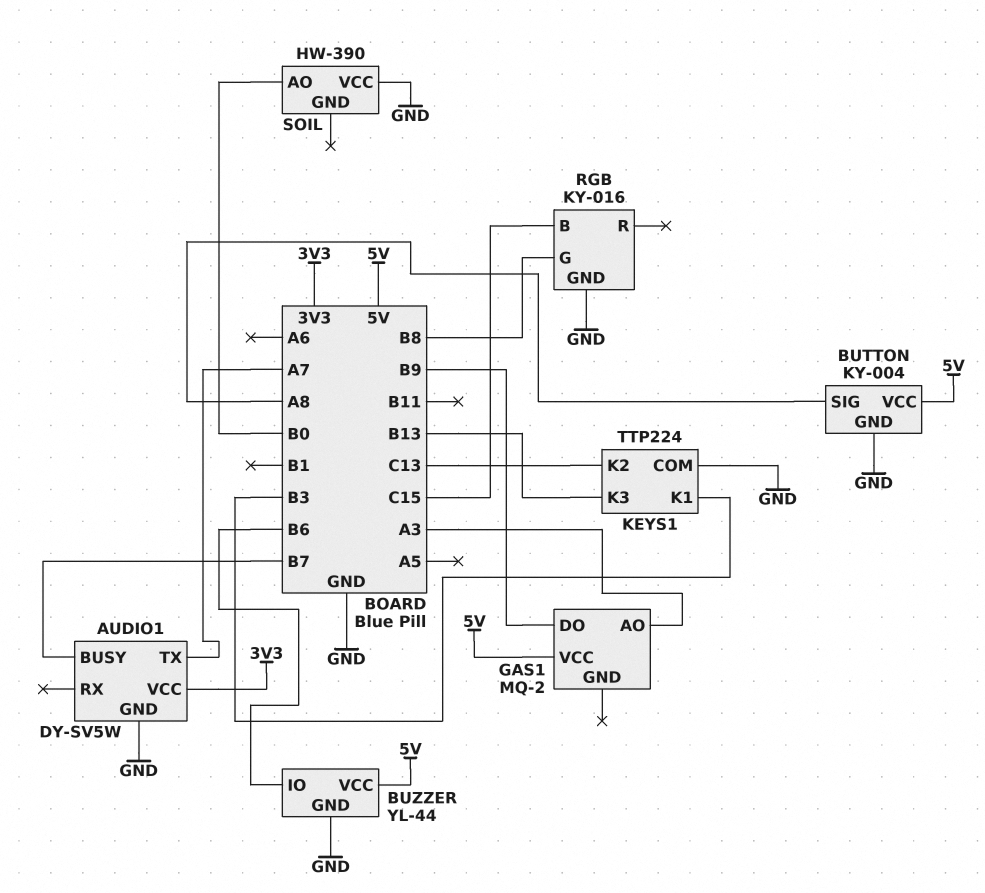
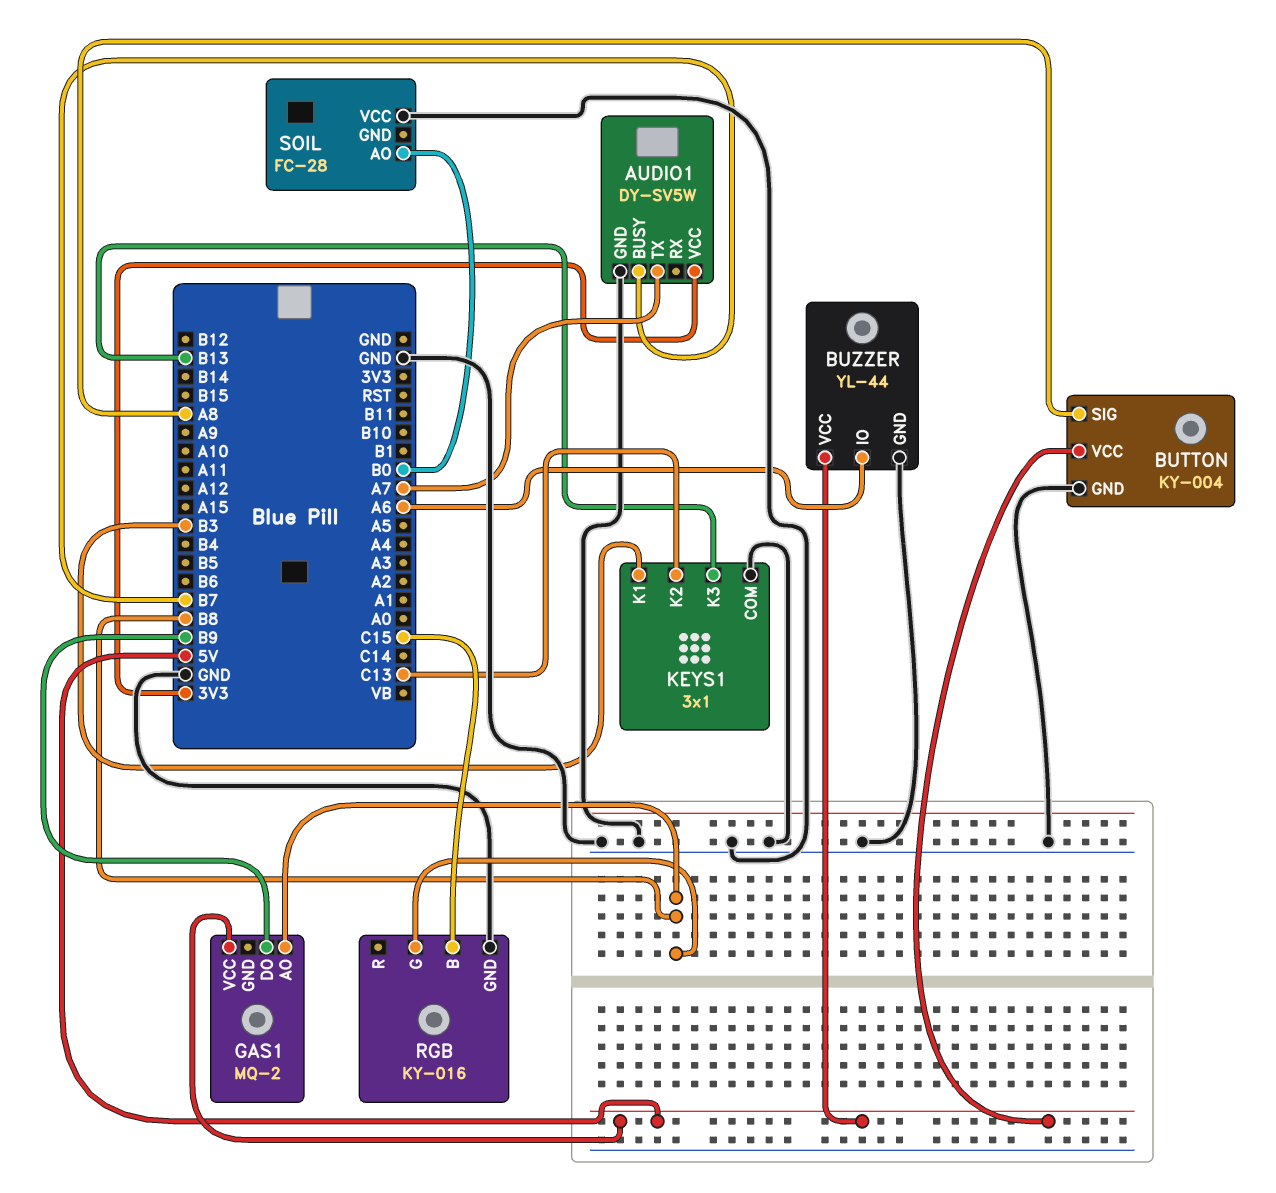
BUZZER pin IO: B6 -> A6
GAS1 pin AO: A3 -> B8
KEYS1: TTP224 -> 3x1
SOIL: HW-390 -> FC-28

